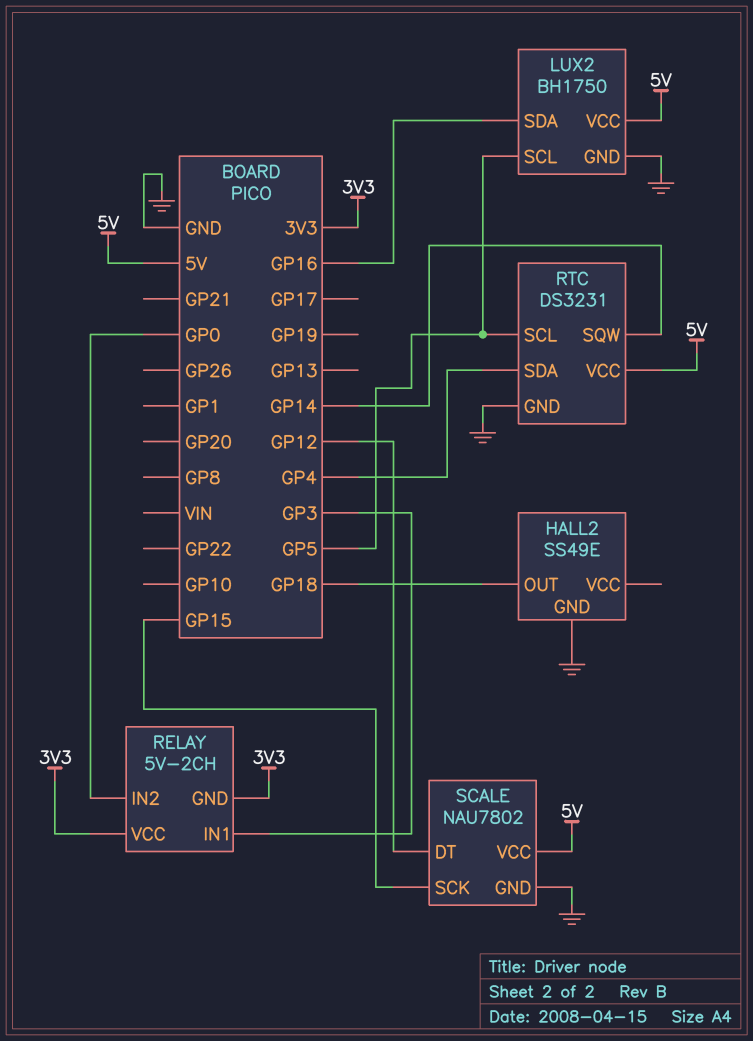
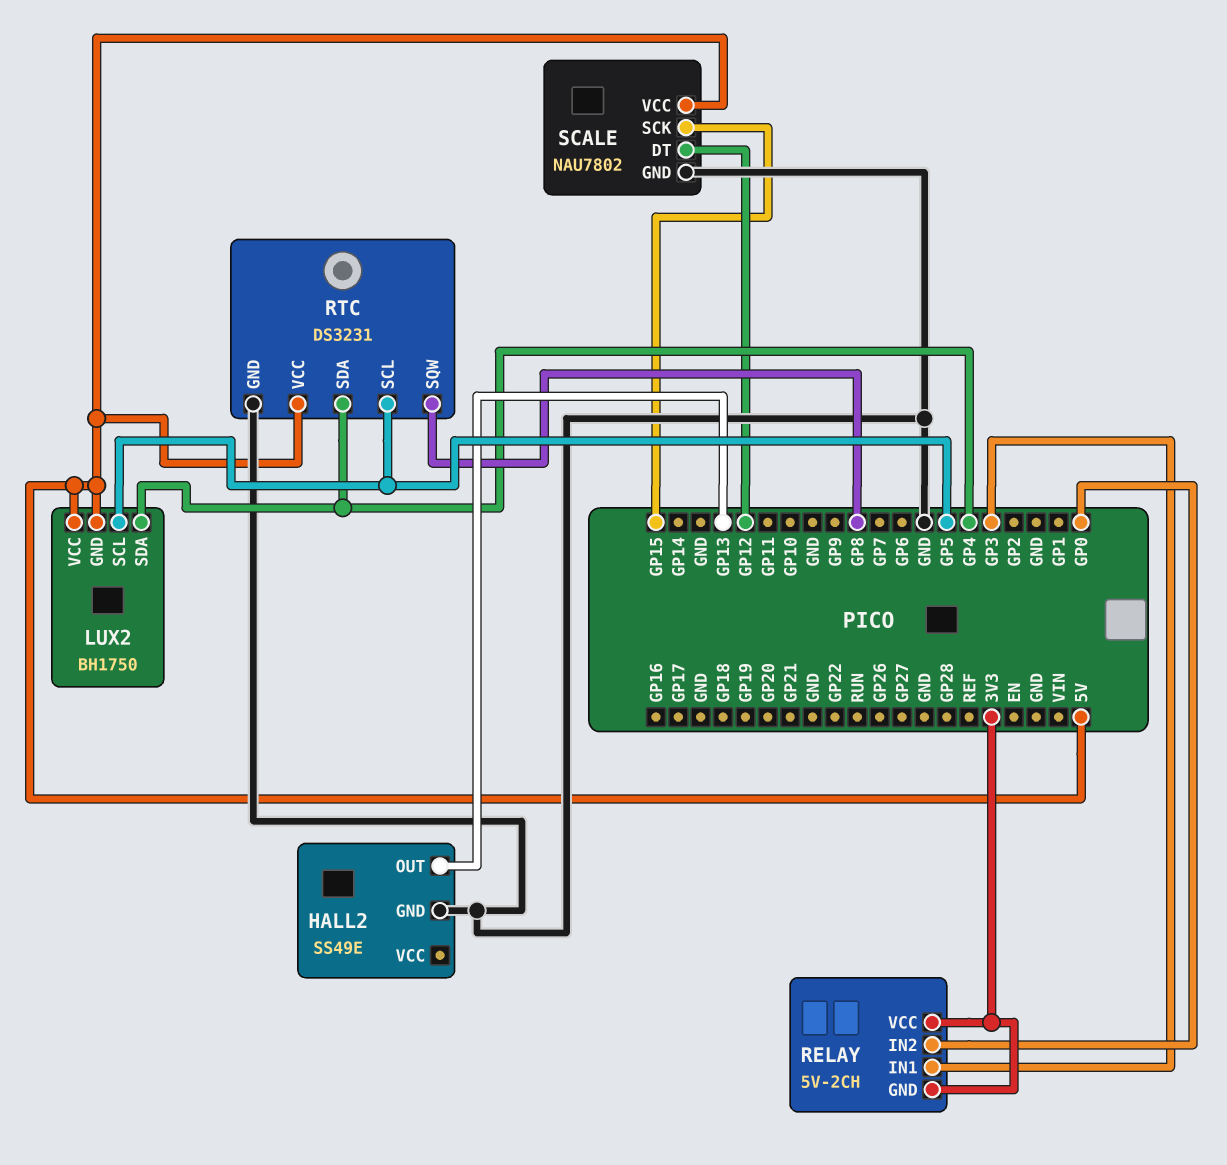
HALL2 pin OUT: GP18 -> GP13
LUX2 pin GND: GND -> 5V
LUX2 pin SDA: GP16 -> GP4
RTC pin SQW: GP14 -> GP8

